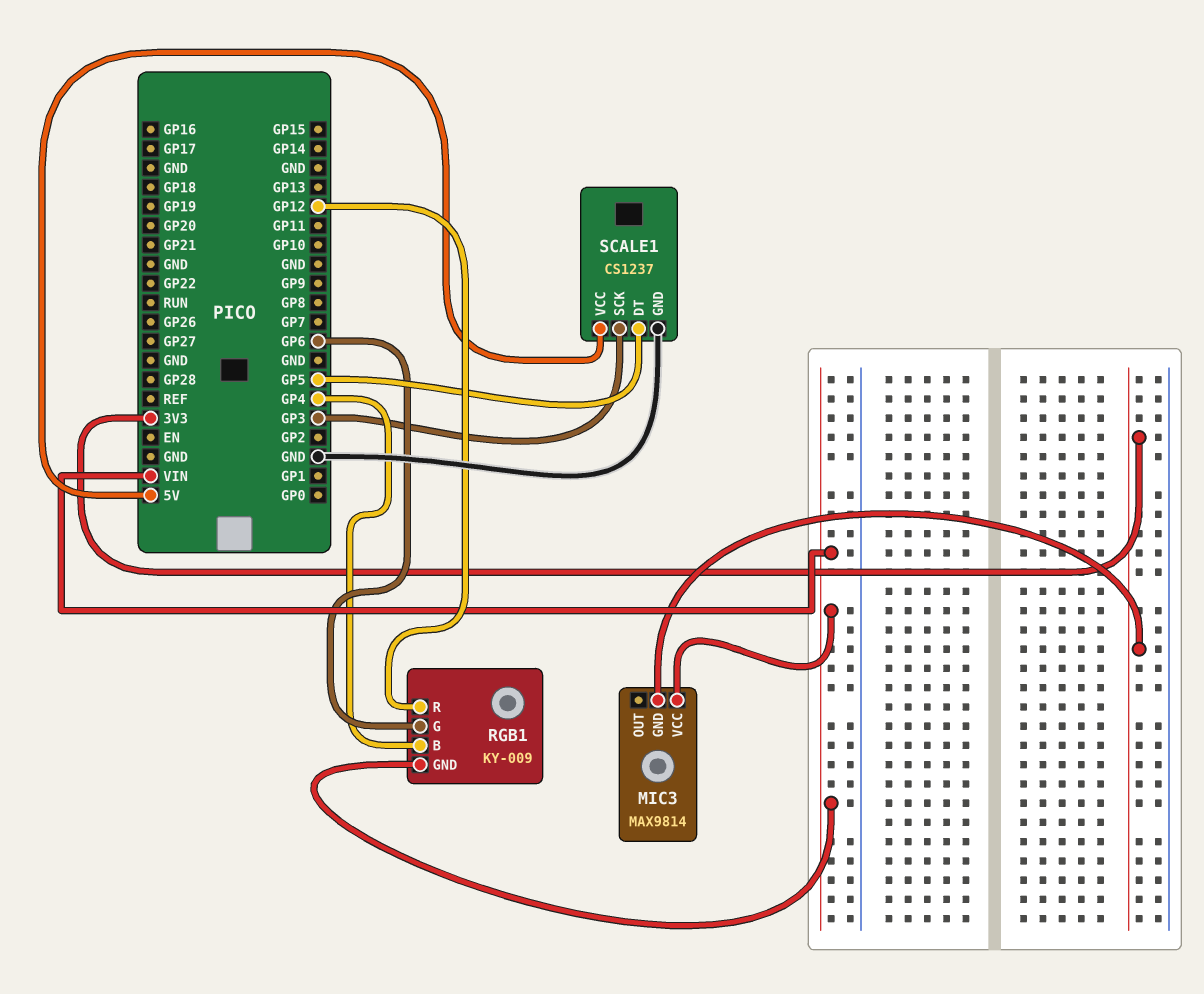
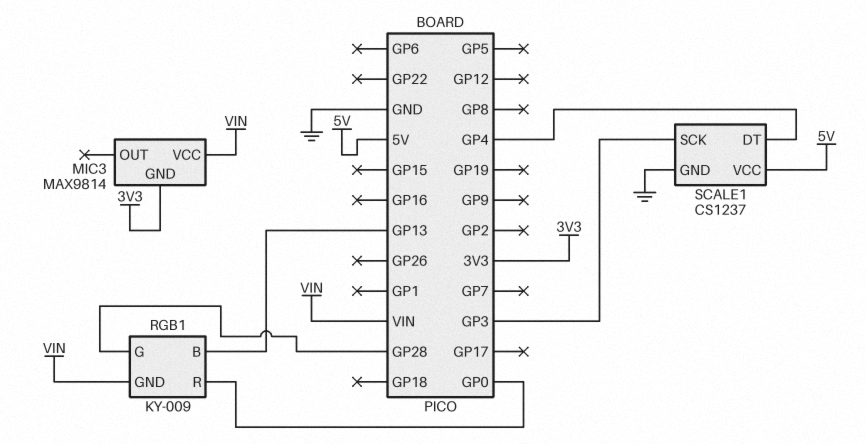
RGB1 pin B: GP4 -> GP13
RGB1 pin G: GP6 -> GP28
RGB1 pin R: GP12 -> GP0
SCALE1 pin DT: GP5 -> GP4

